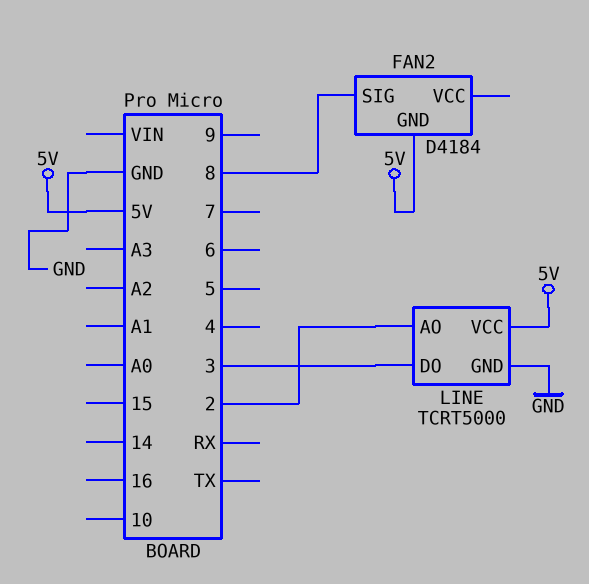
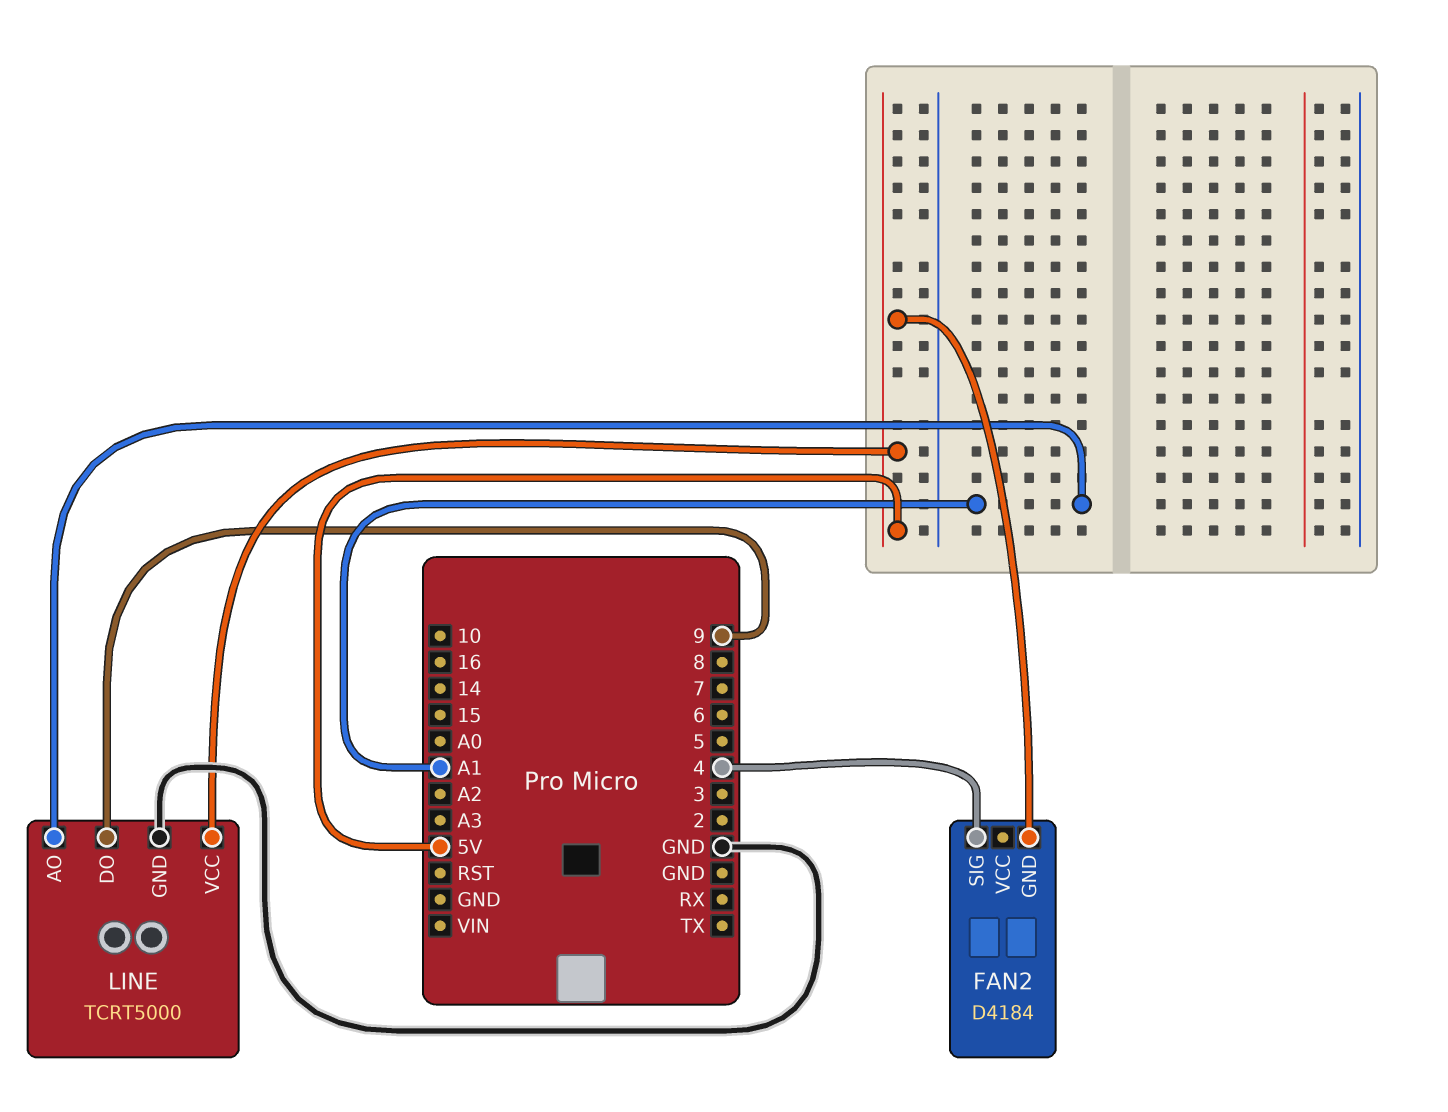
FAN2 pin SIG: 8 -> 4
LINE pin AO: 2 -> A1
LINE pin DO: 3 -> 9

